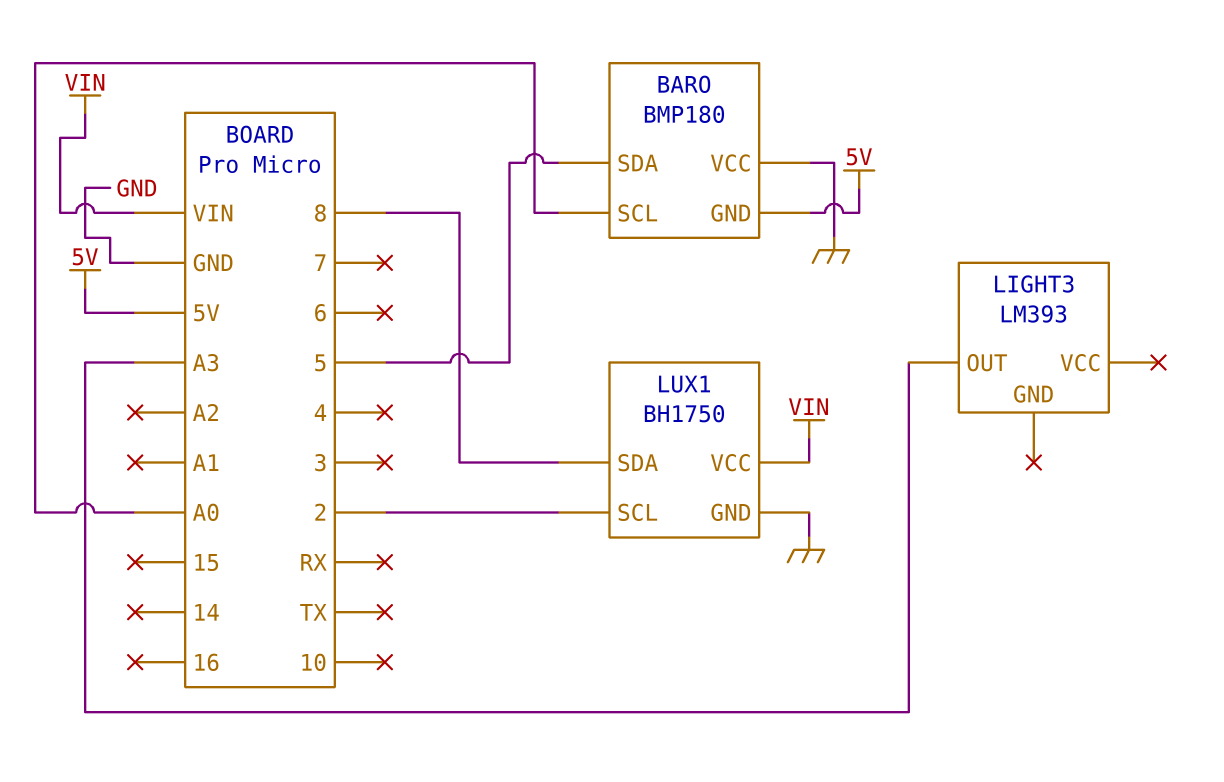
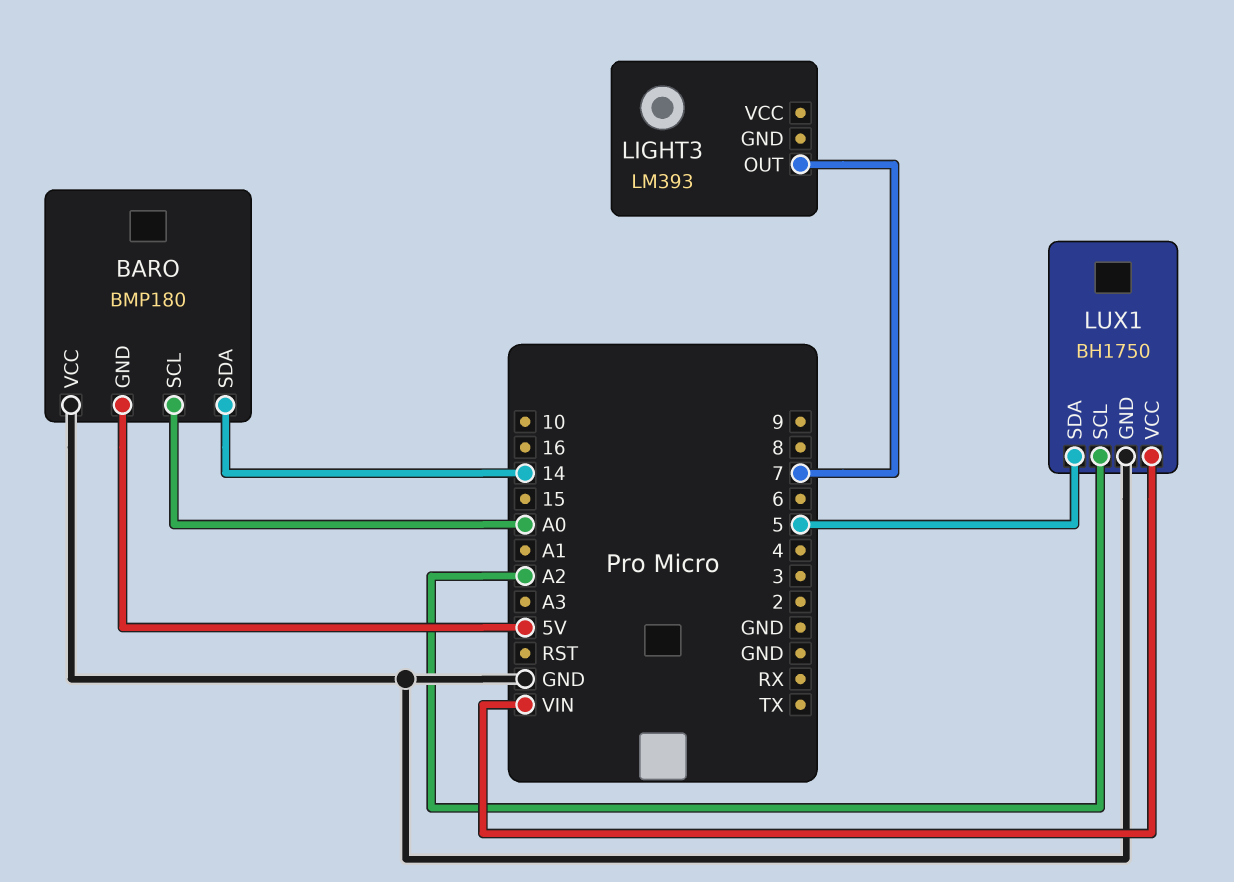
BARO pin SDA: 5 -> 14
LIGHT3 pin OUT: A3 -> 7
LUX1 pin SCL: 2 -> A2
LUX1 pin SDA: 8 -> 5

